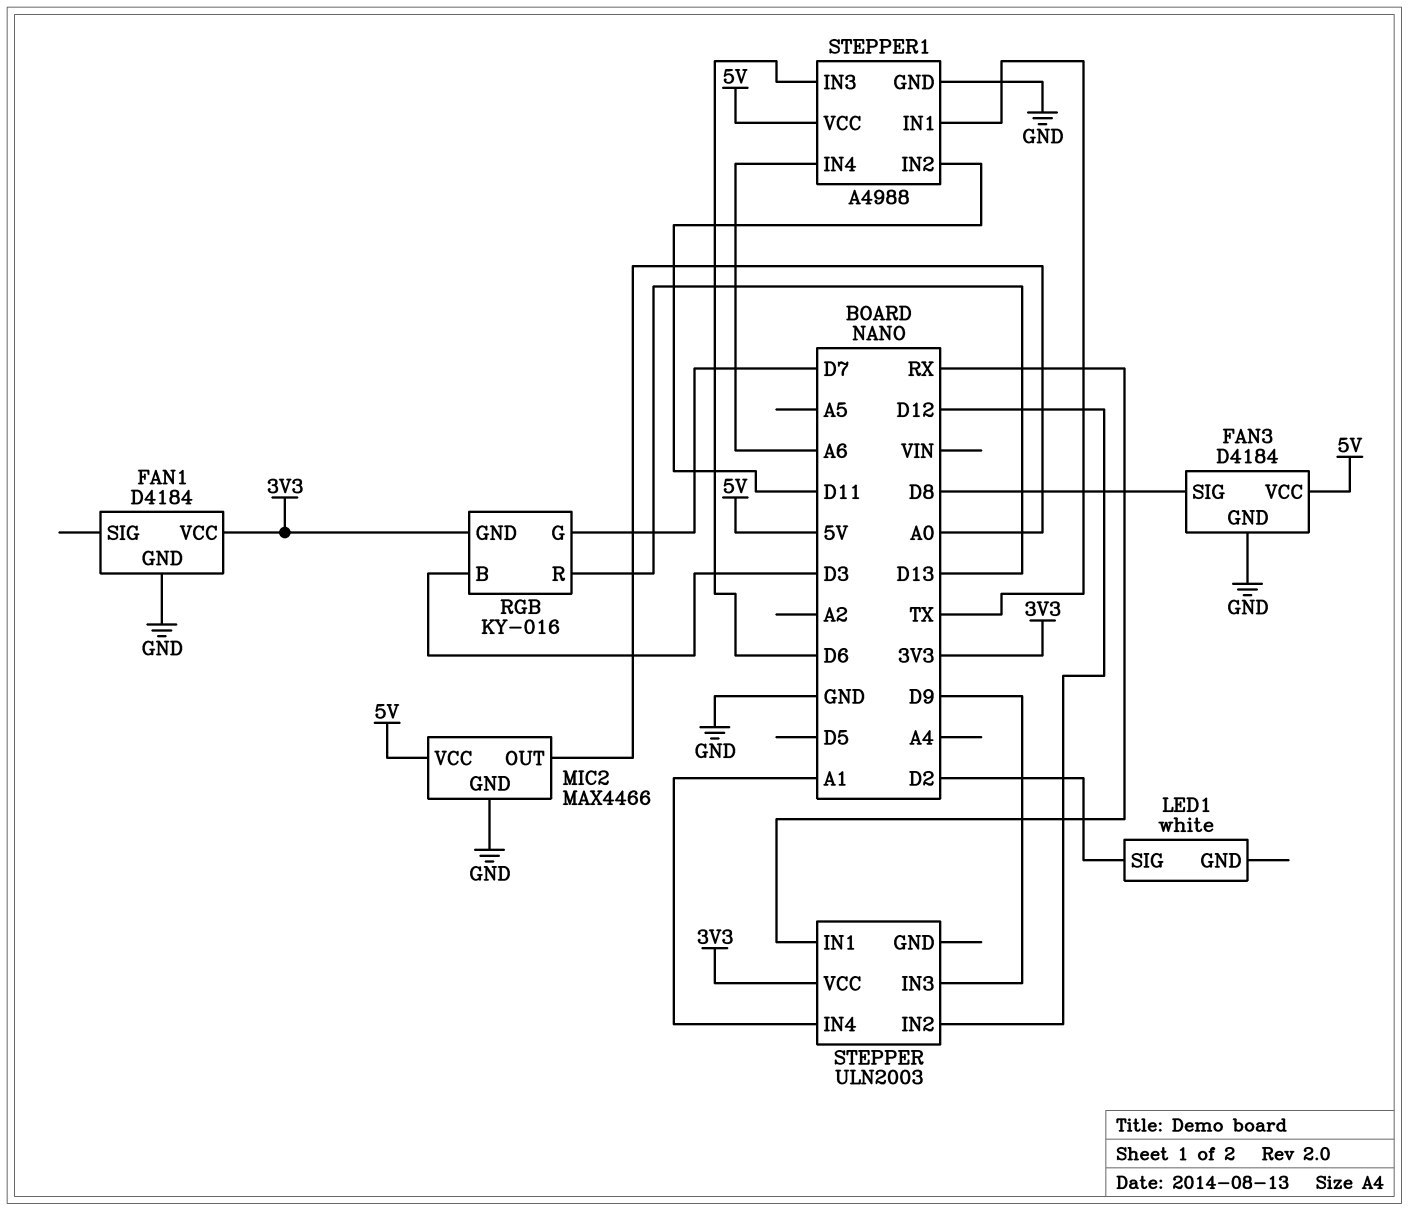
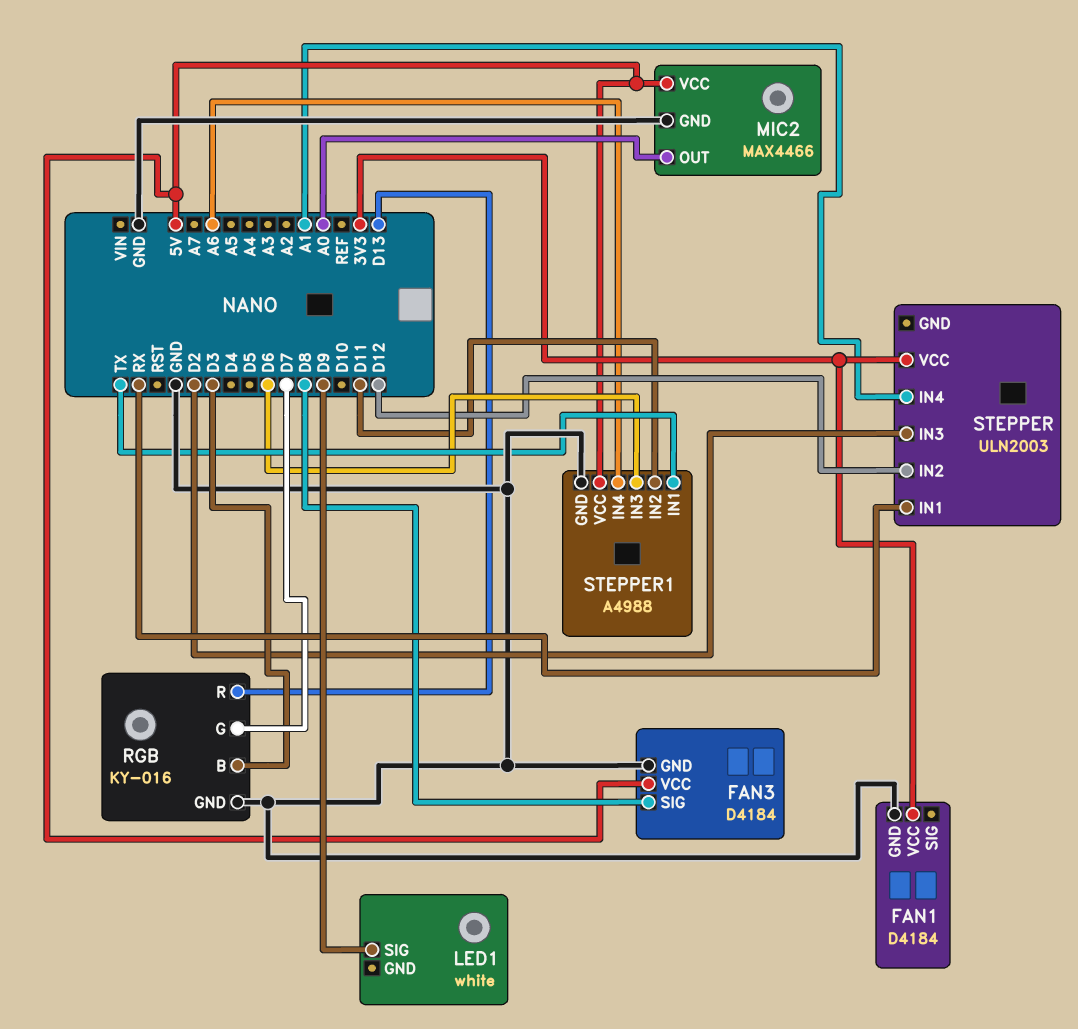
LED1 pin SIG: D2 -> D9
RGB pin GND: 3V3 -> GND
STEPPER pin IN3: D9 -> D2

